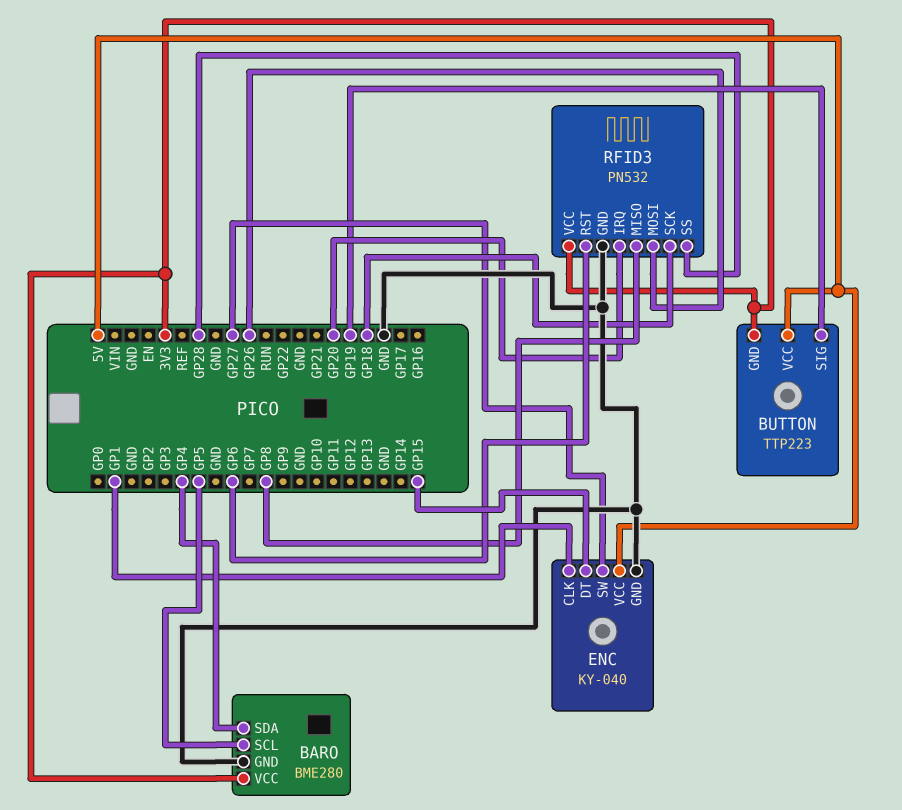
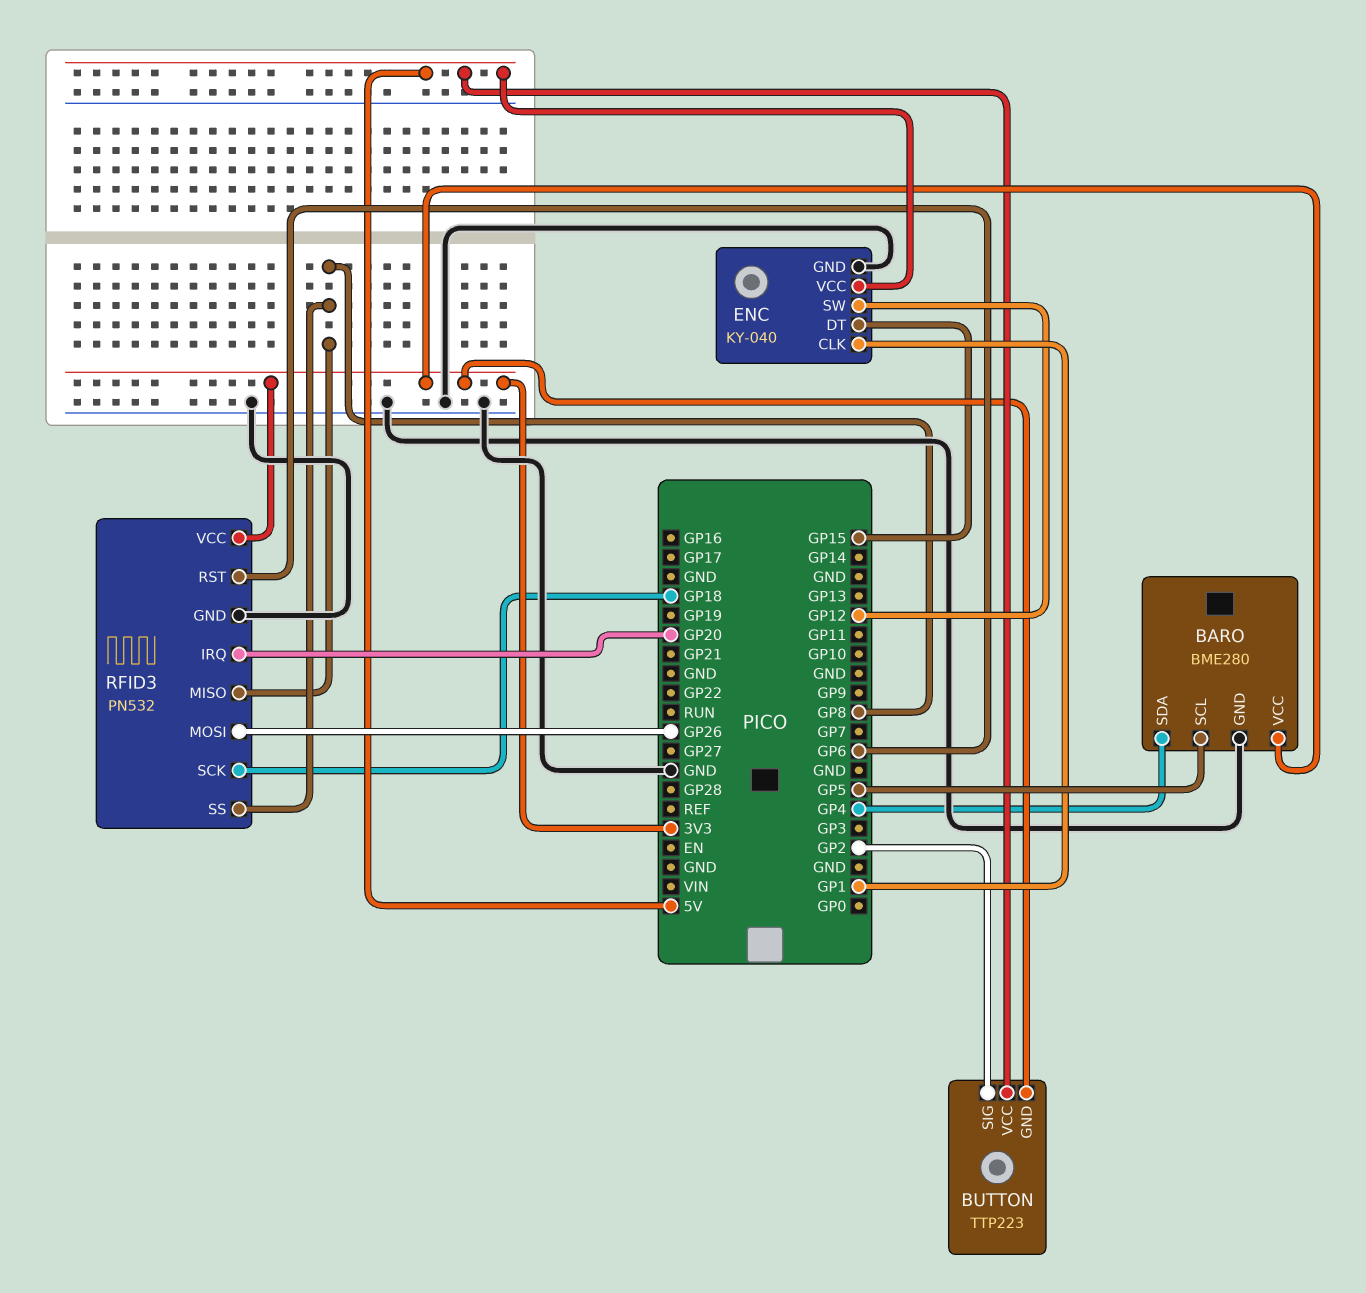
BUTTON pin SIG: GP19 -> GP2
ENC pin SW: GP27 -> GP12
RFID3 pin SS: GP28 -> GP8

